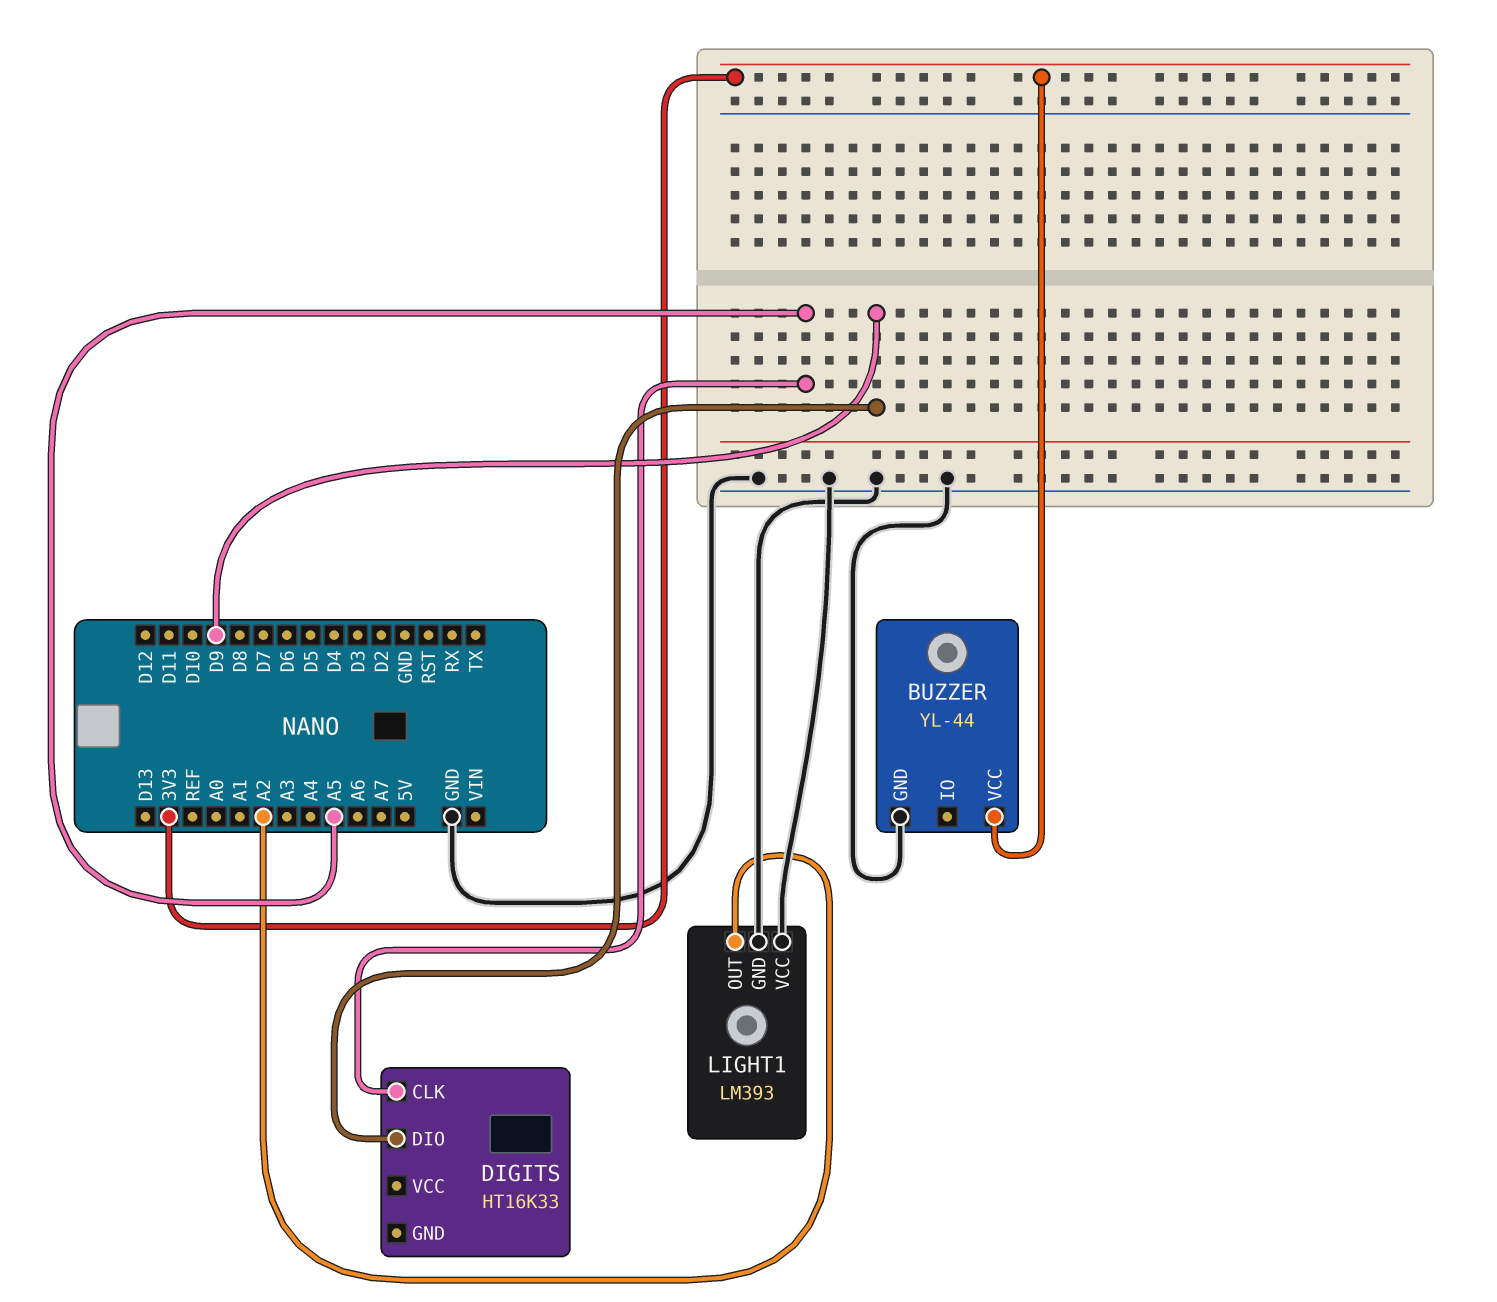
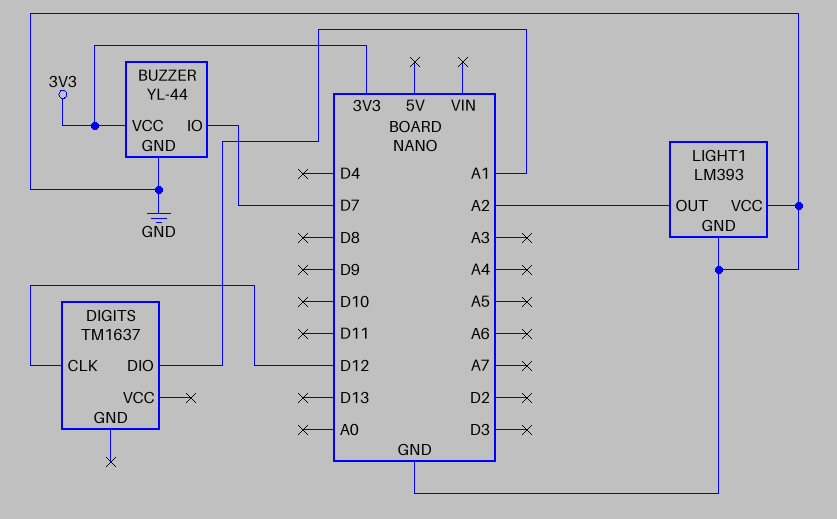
BUZZER pin IO: none -> D7
DIGITS: HT16K33 -> TM1637
DIGITS pin CLK: A5 -> D12
DIGITS pin DIO: D9 -> A1

